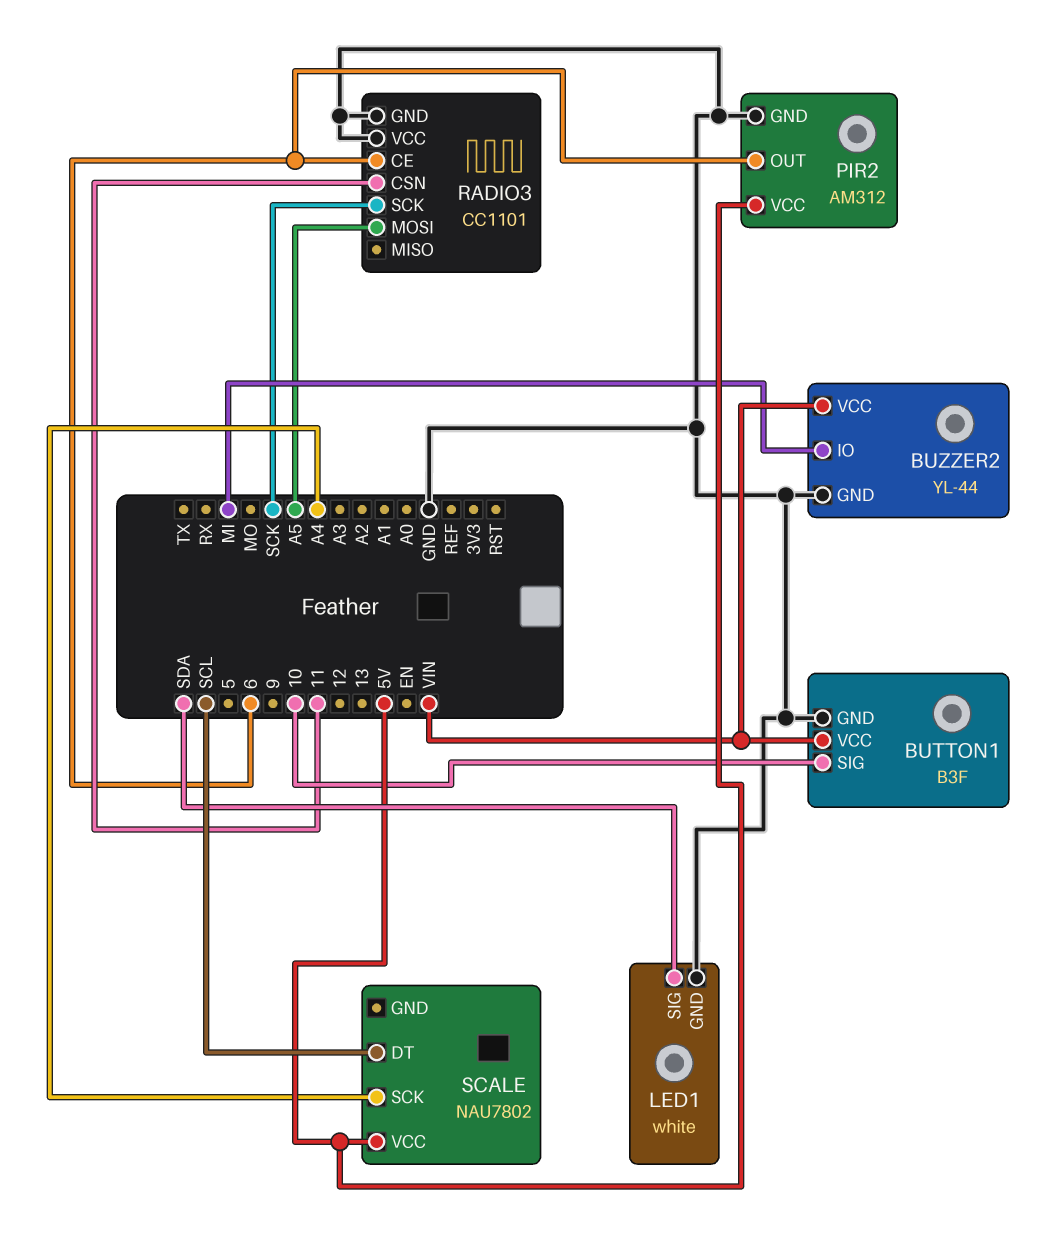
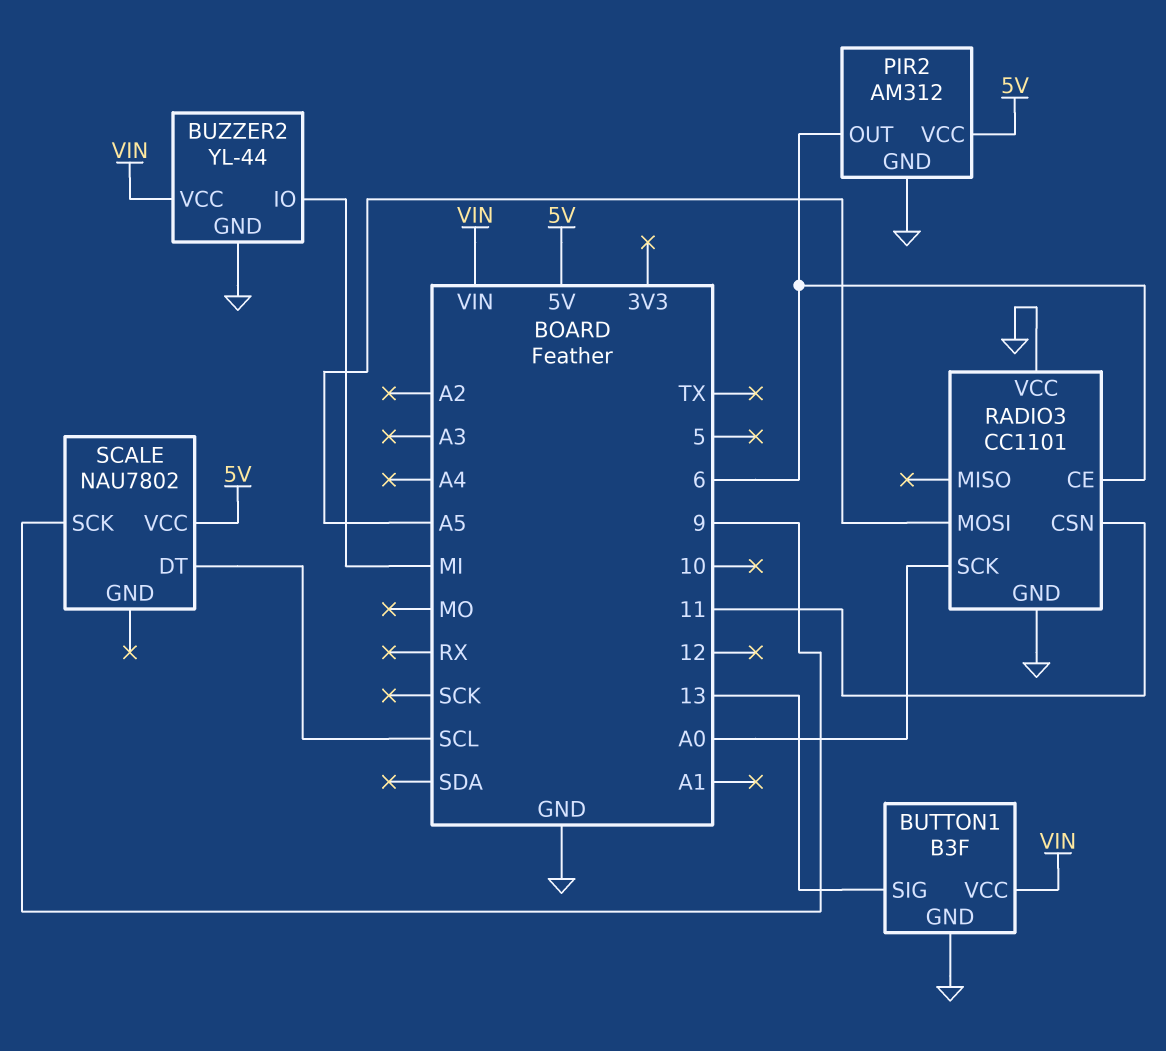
BUTTON1 pin SIG: 10 -> 13
LED1: white -> none
LED1 pin GND: GND -> none
LED1 pin SIG: SDA -> none
RADIO3 pin SCK: SCK -> A0
SCALE pin SCK: A4 -> 9

